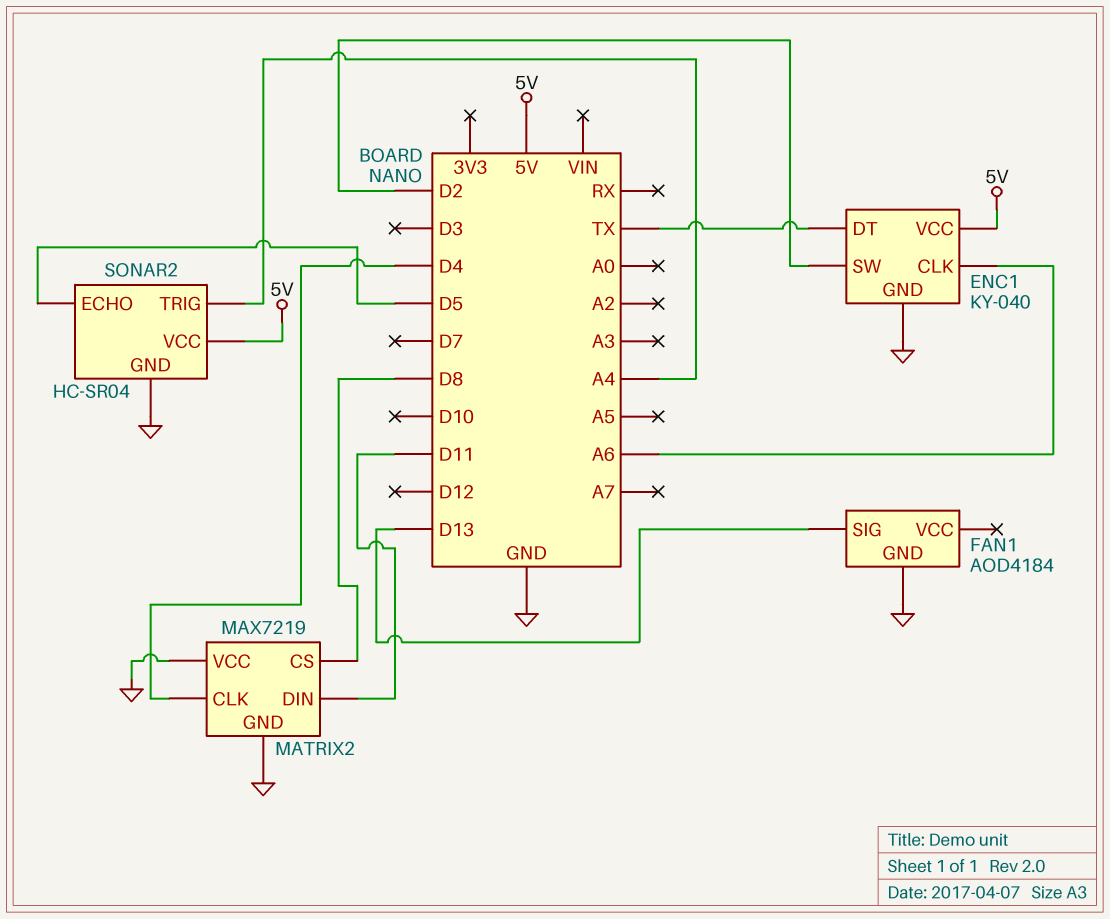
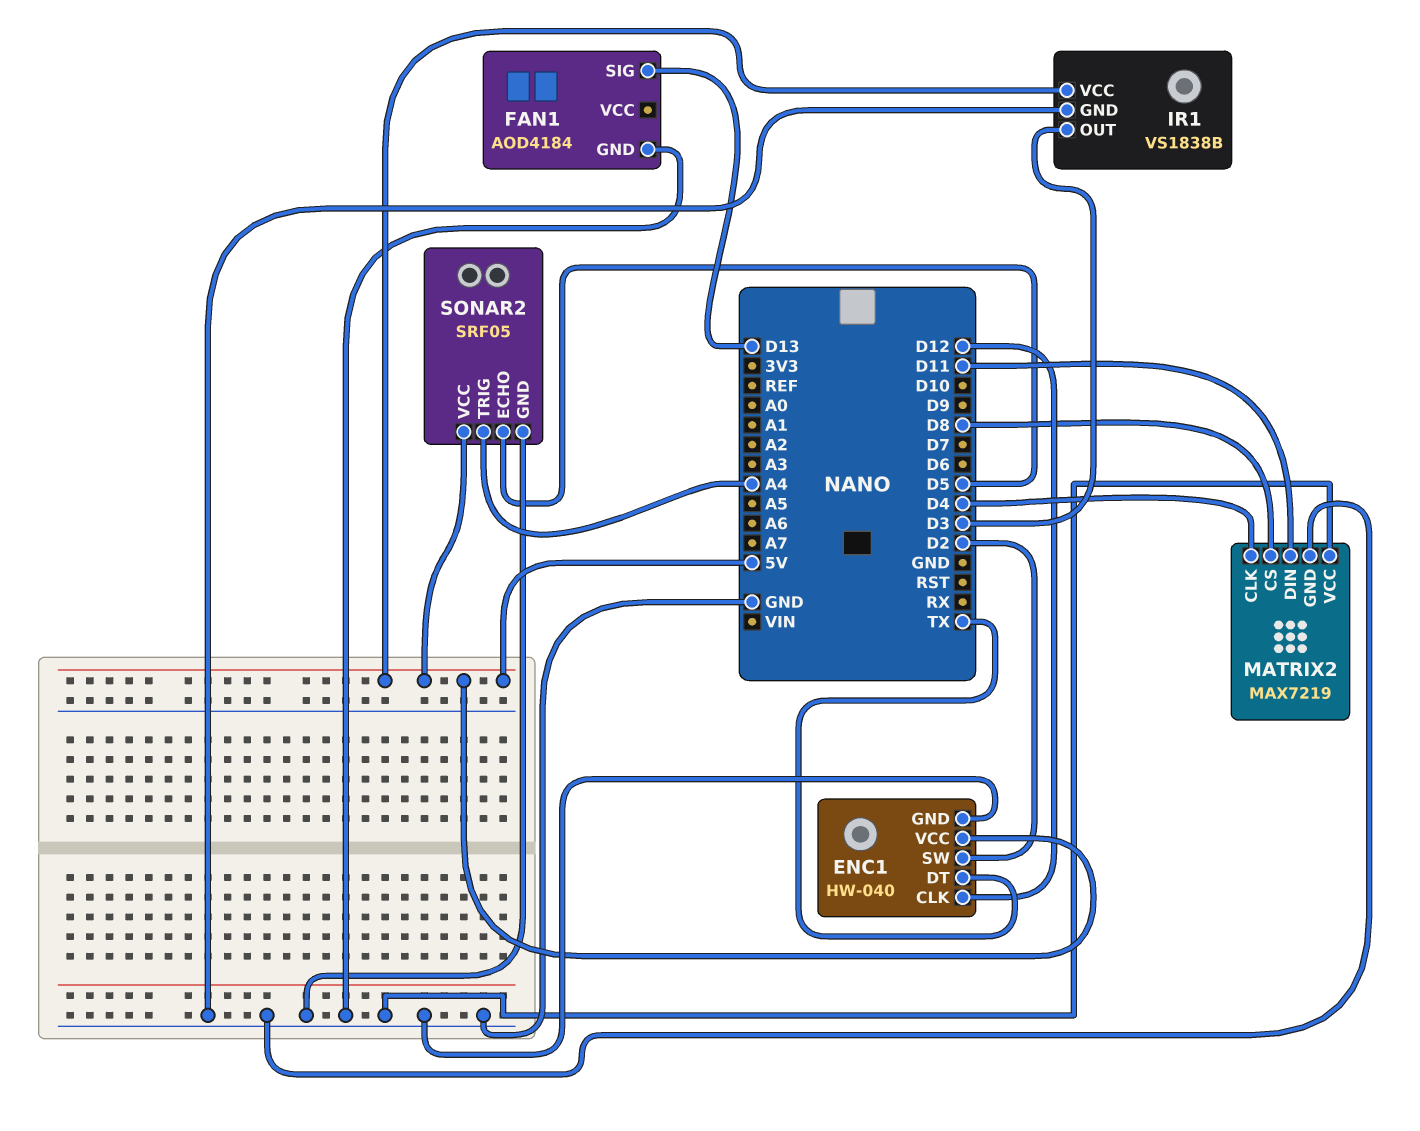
ENC1: KY-040 -> HW-040
ENC1 pin CLK: A6 -> D12
IR1: none -> VS1838B
IR1 pin GND: none -> GND
IR1 pin OUT: none -> D3
IR1 pin VCC: none -> 5V
SONAR2: HC-SR04 -> SRF05

